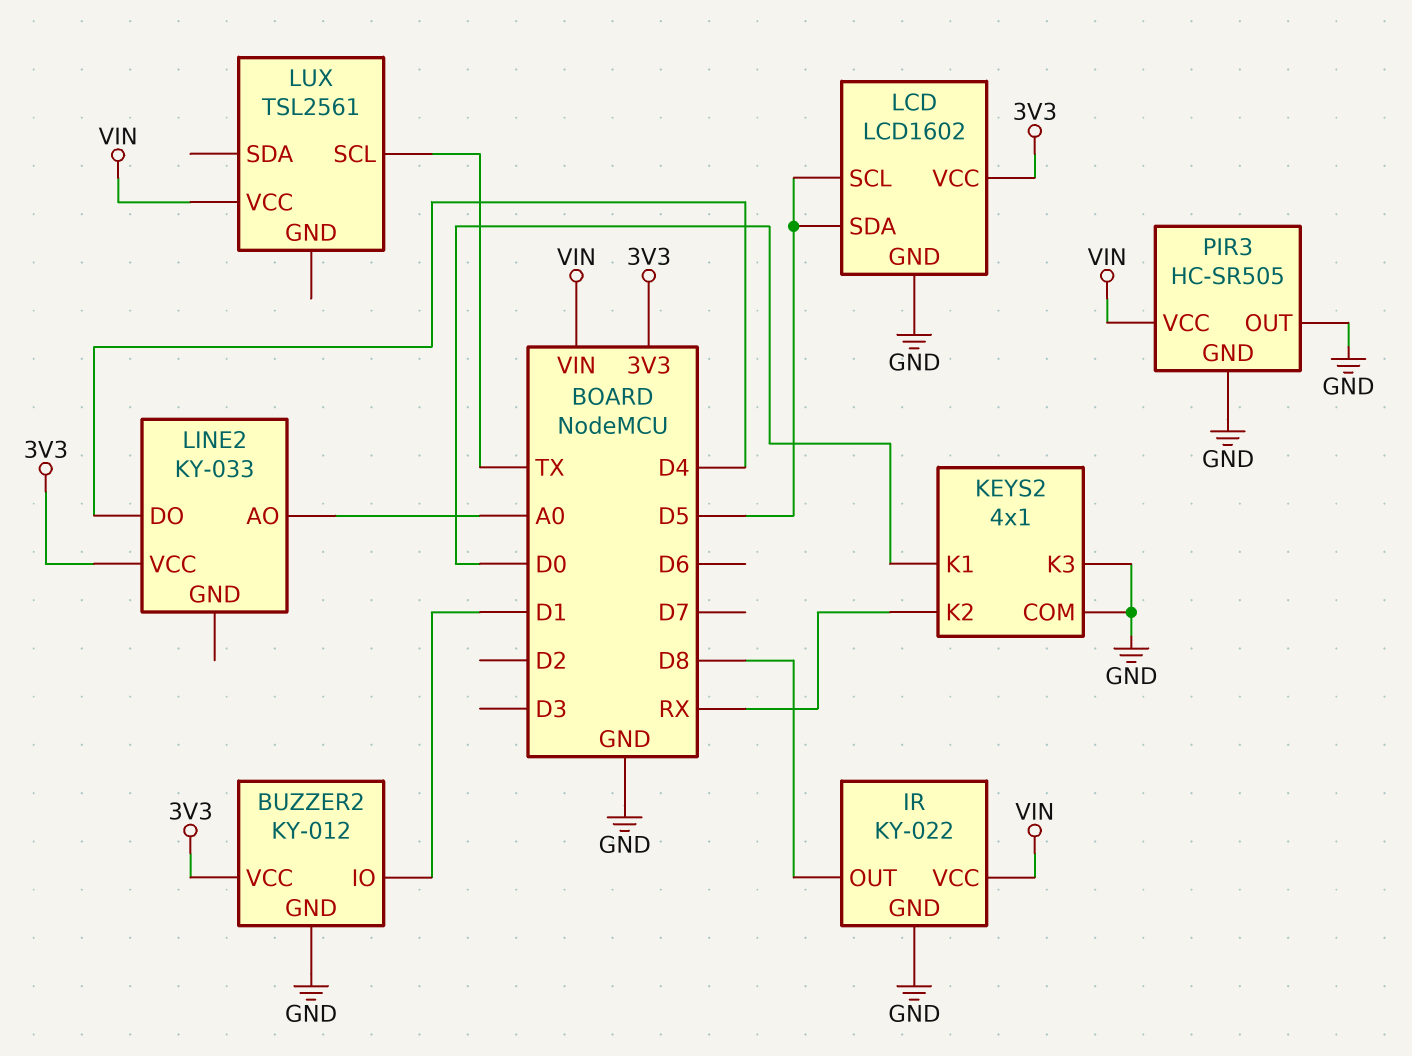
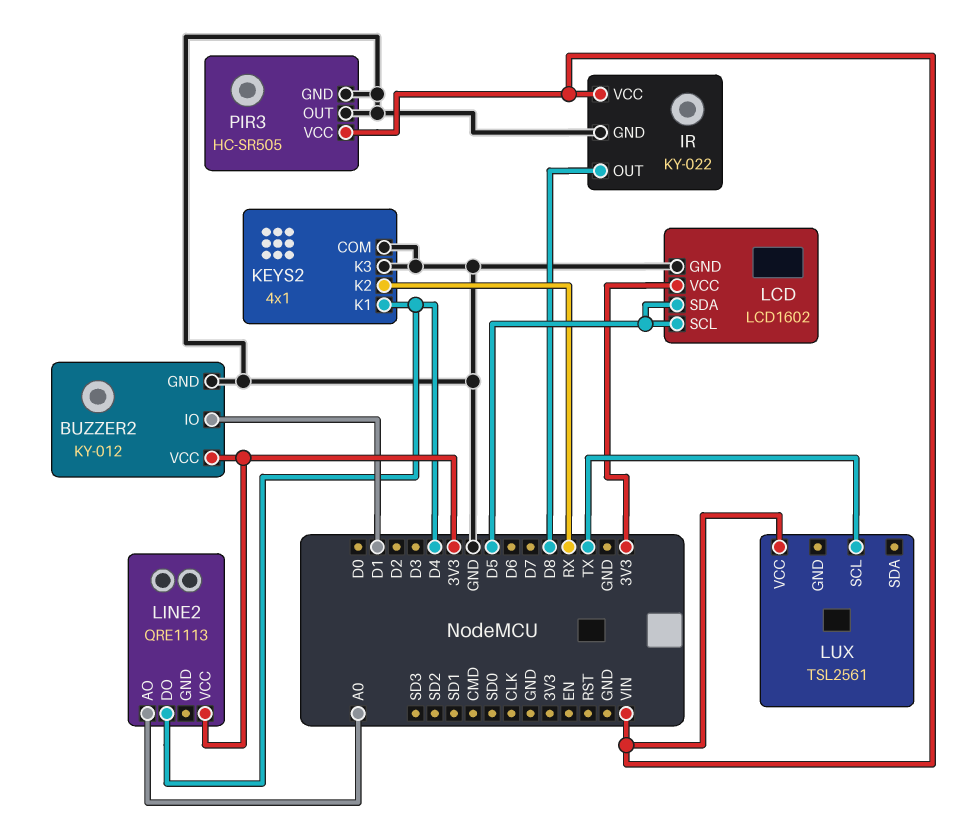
KEYS2 pin K1: D0 -> D4
LINE2: KY-033 -> QRE1113

